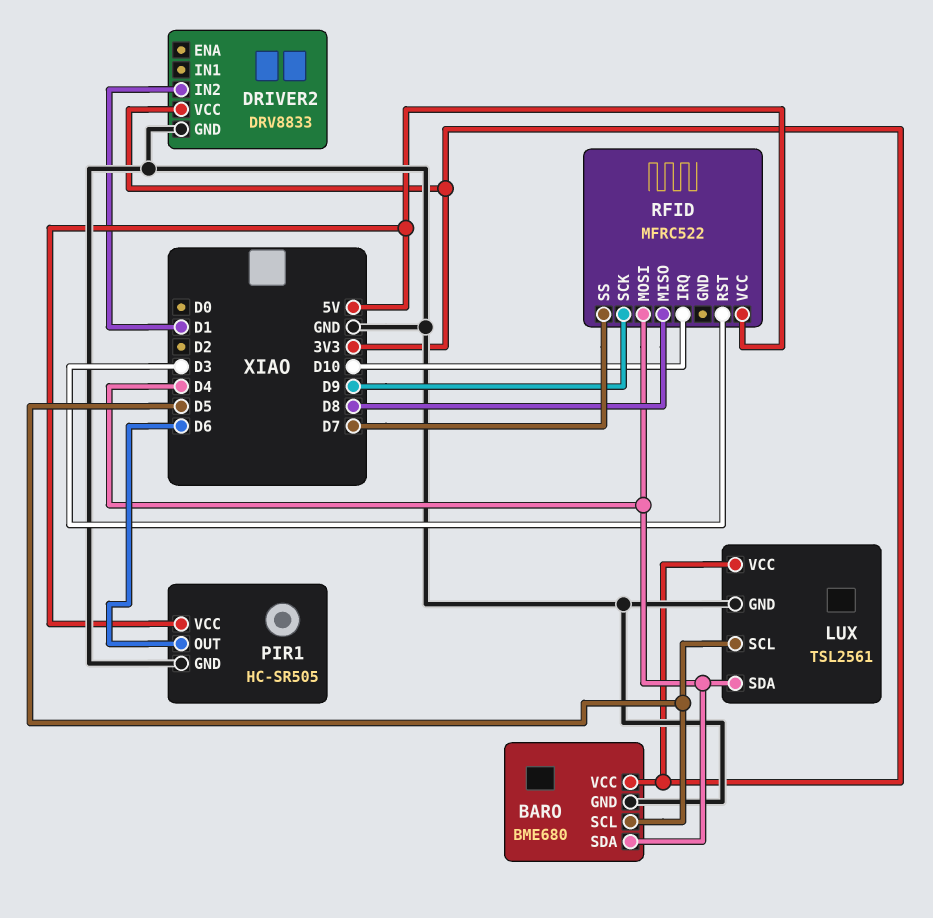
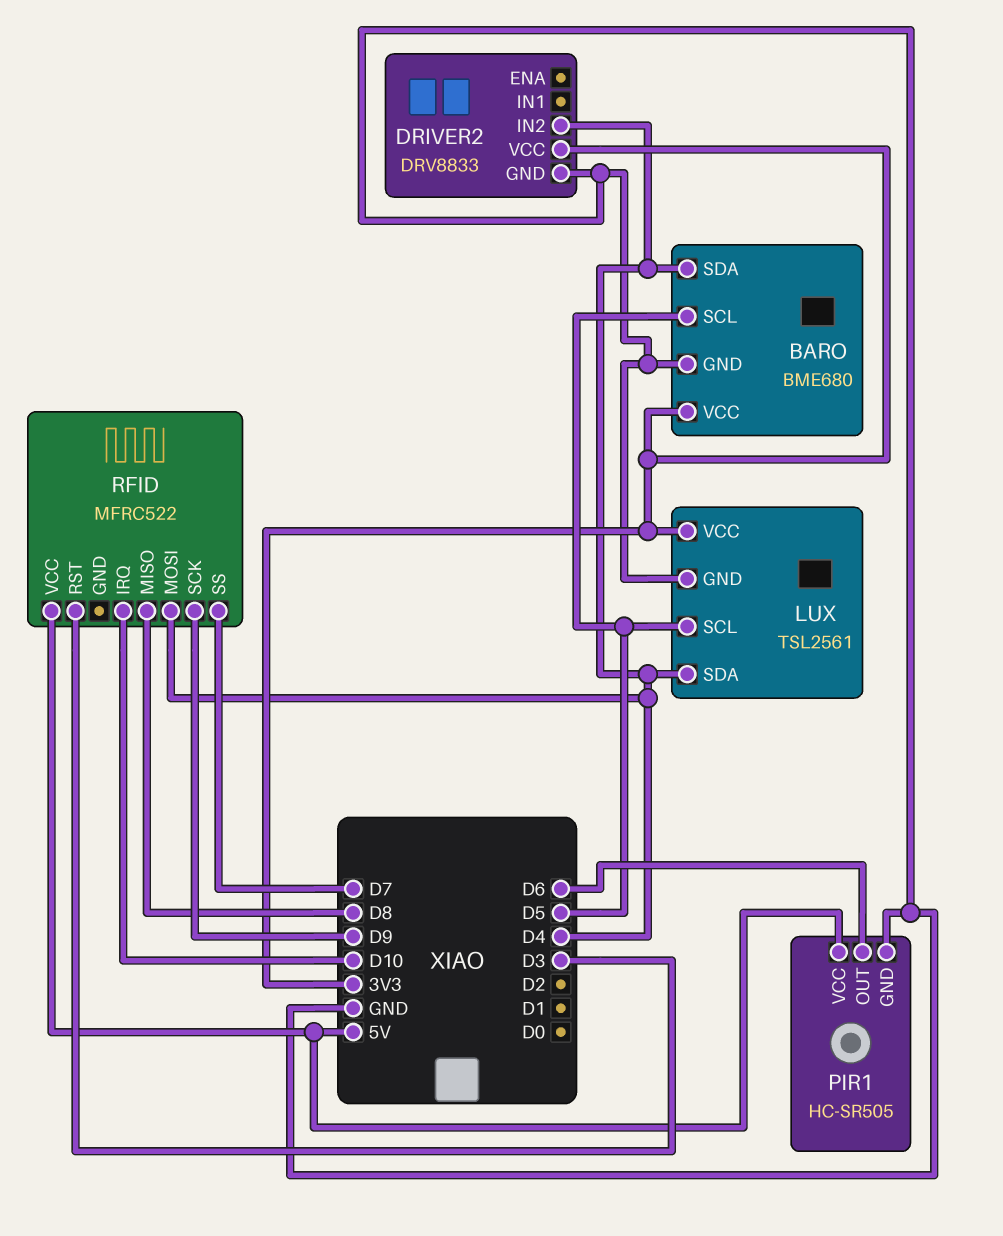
DRIVER2 pin IN2: D1 -> D4

